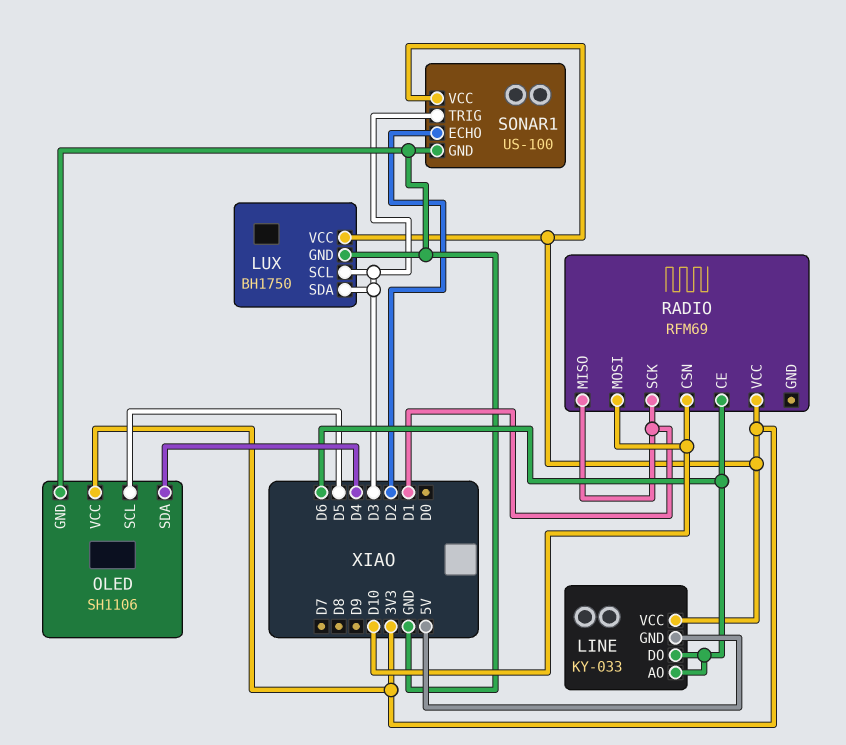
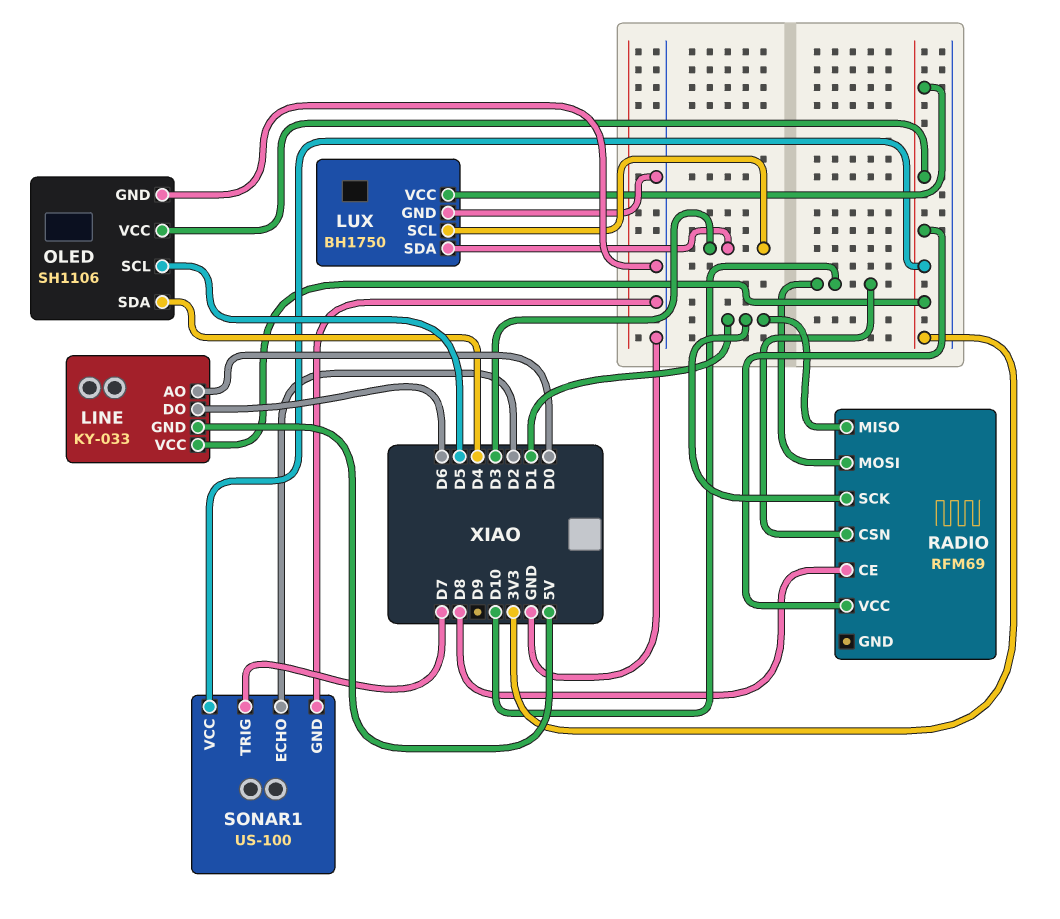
LINE pin AO: D6 -> D0
RADIO pin CE: D6 -> D8
SONAR1 pin TRIG: D3 -> D7

